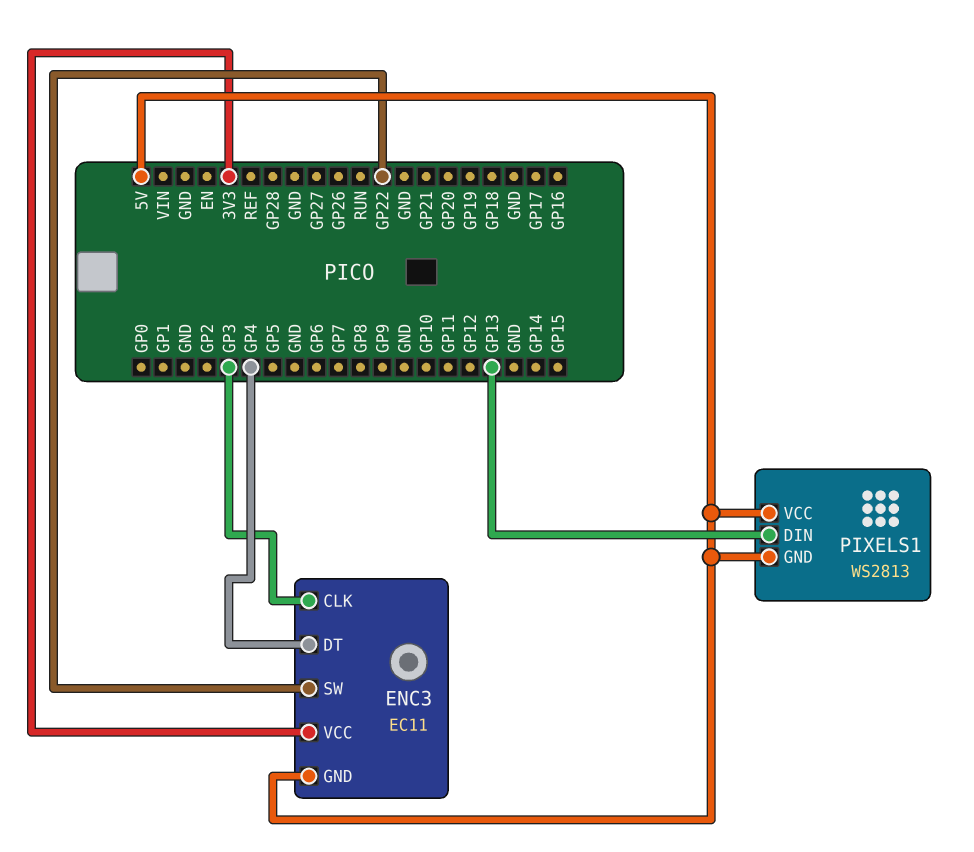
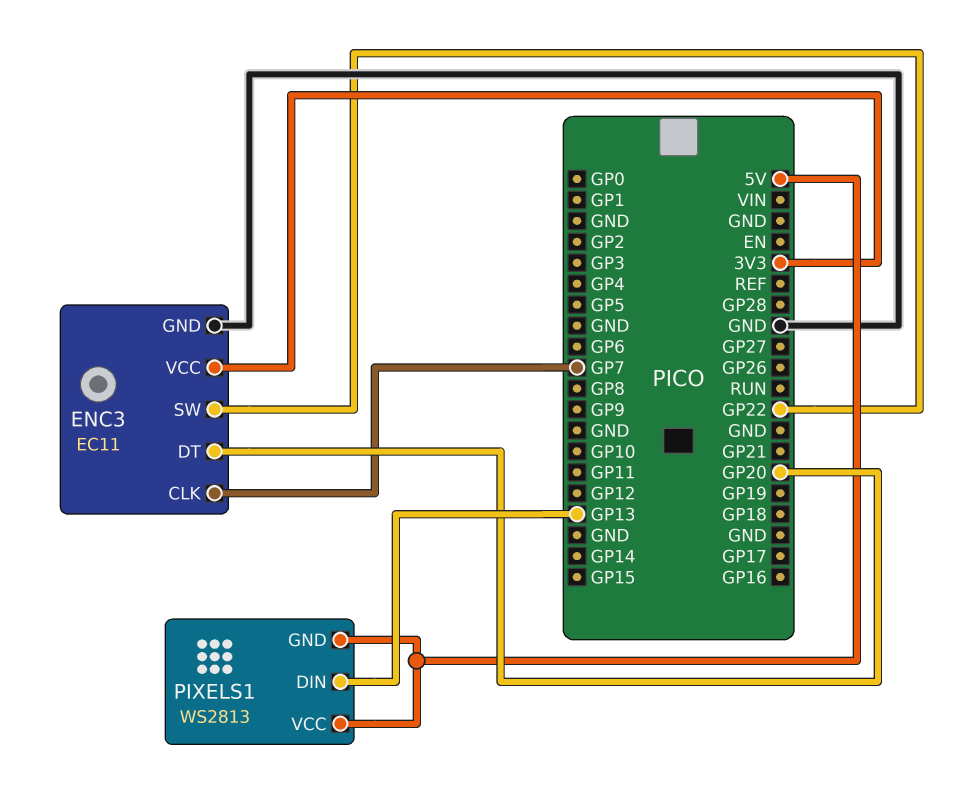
ENC3 pin CLK: GP3 -> GP7
ENC3 pin DT: GP4 -> GP20
ENC3 pin GND: 5V -> GND

